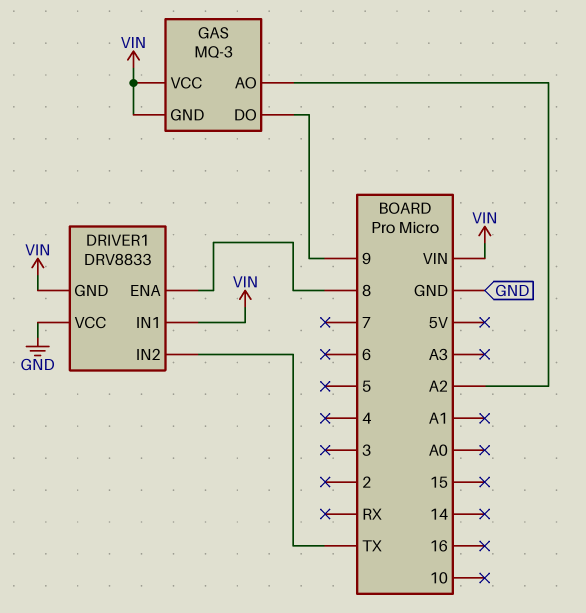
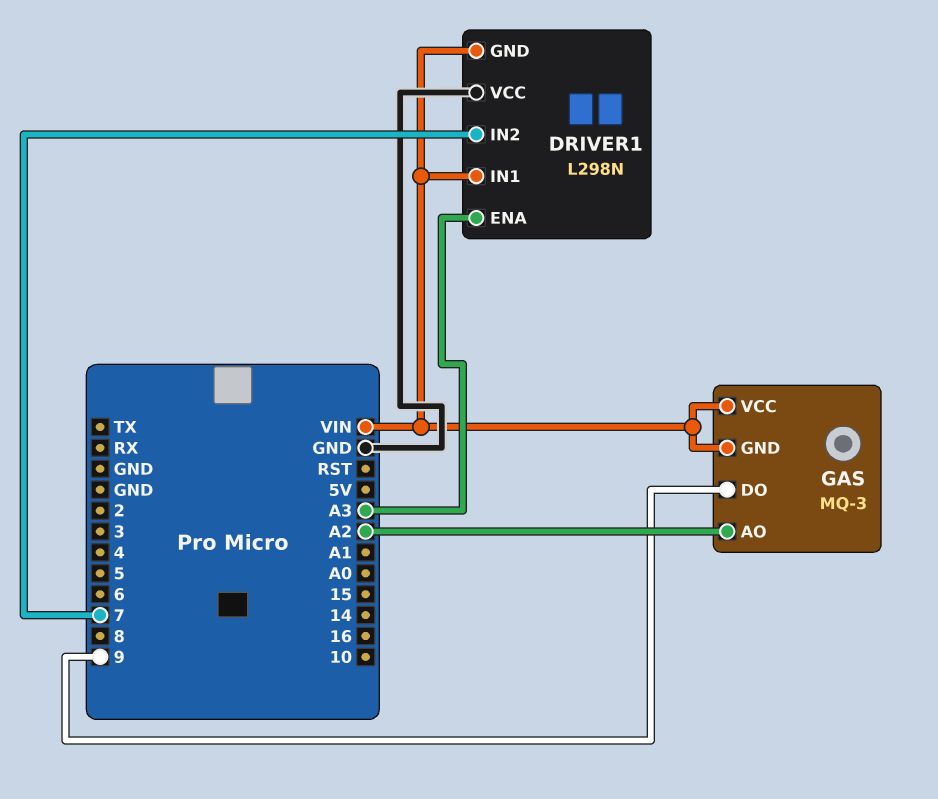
DRIVER1: DRV8833 -> L298N
DRIVER1 pin ENA: 8 -> A3
DRIVER1 pin IN2: TX -> 7

